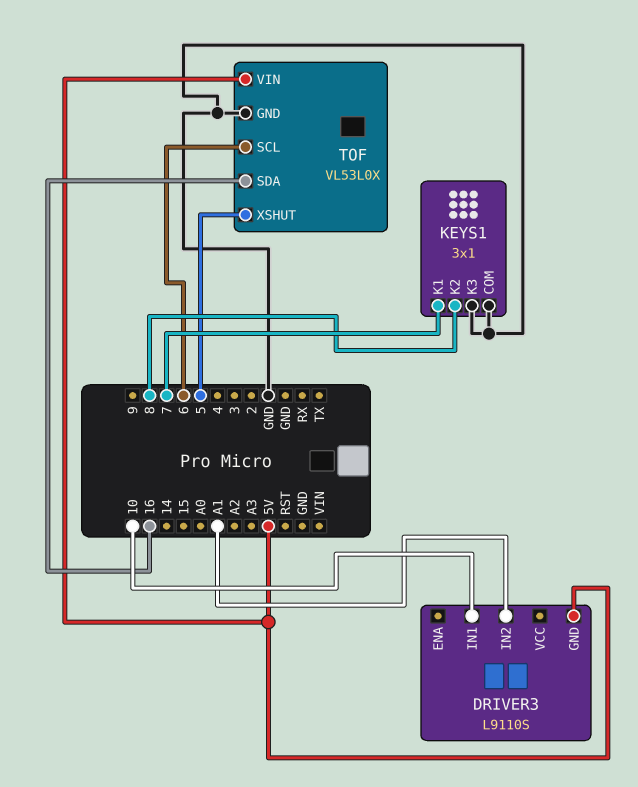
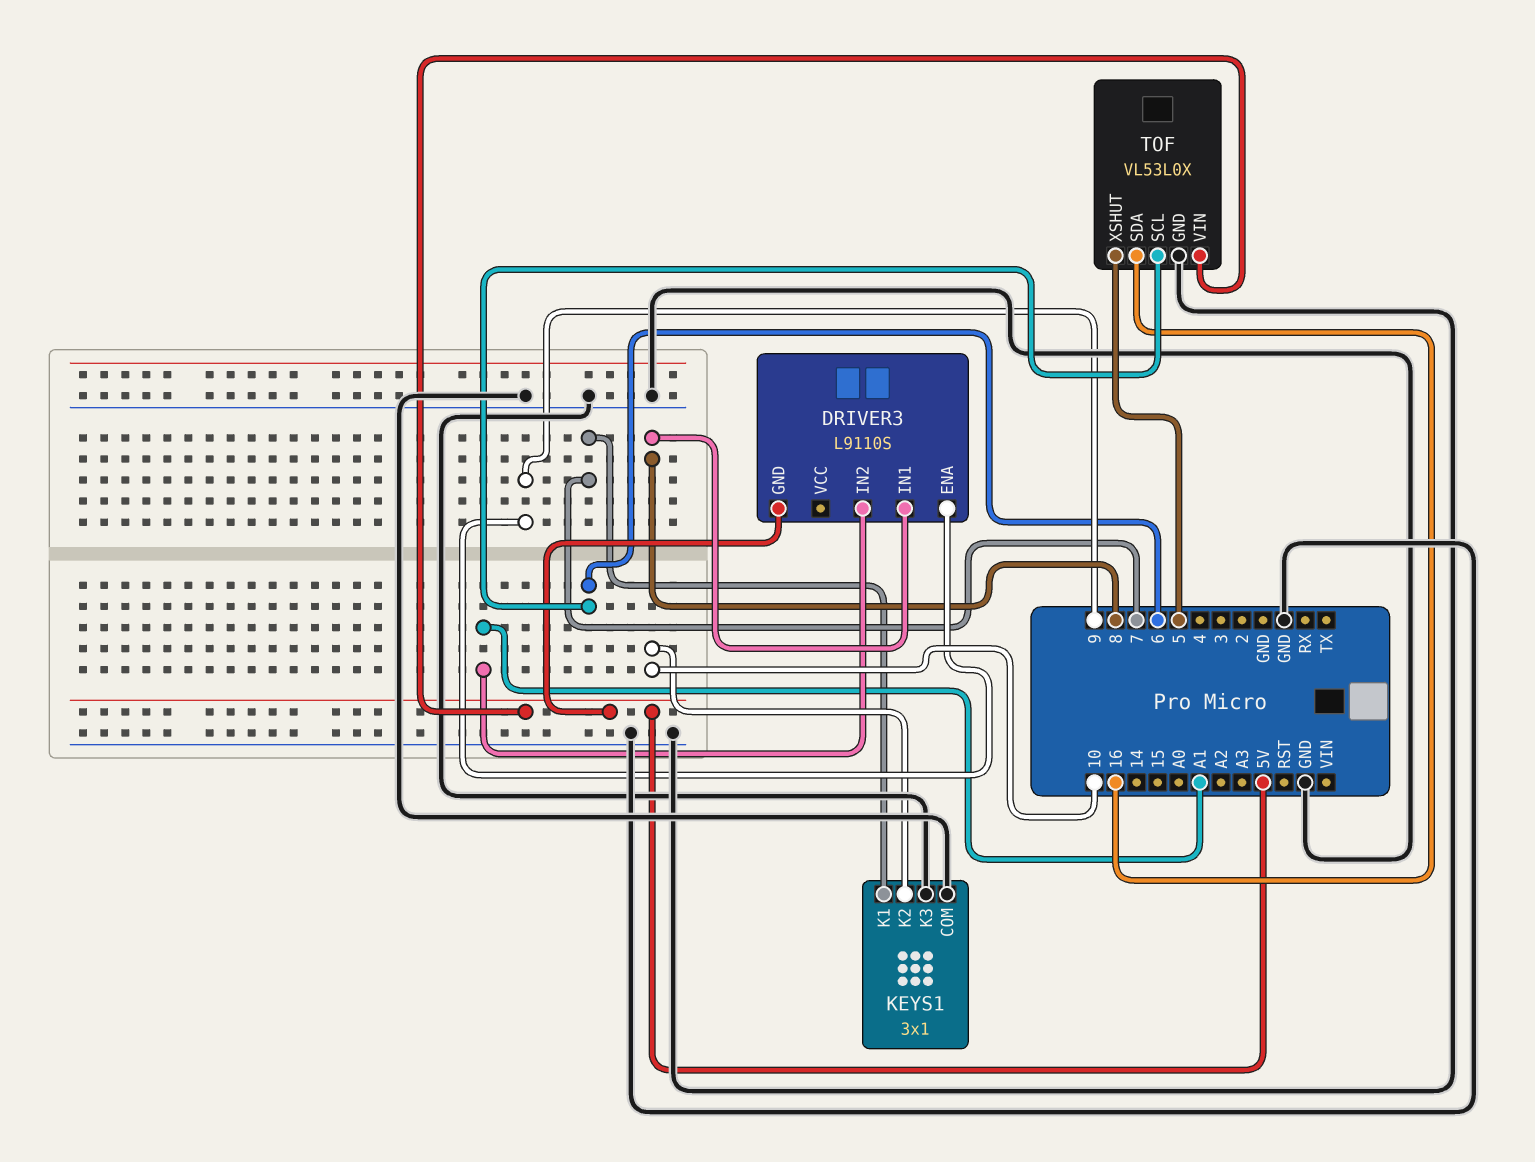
DRIVER3 pin ENA: none -> 9
DRIVER3 pin IN1: 10 -> 8
KEYS1 pin K2: 8 -> 10

